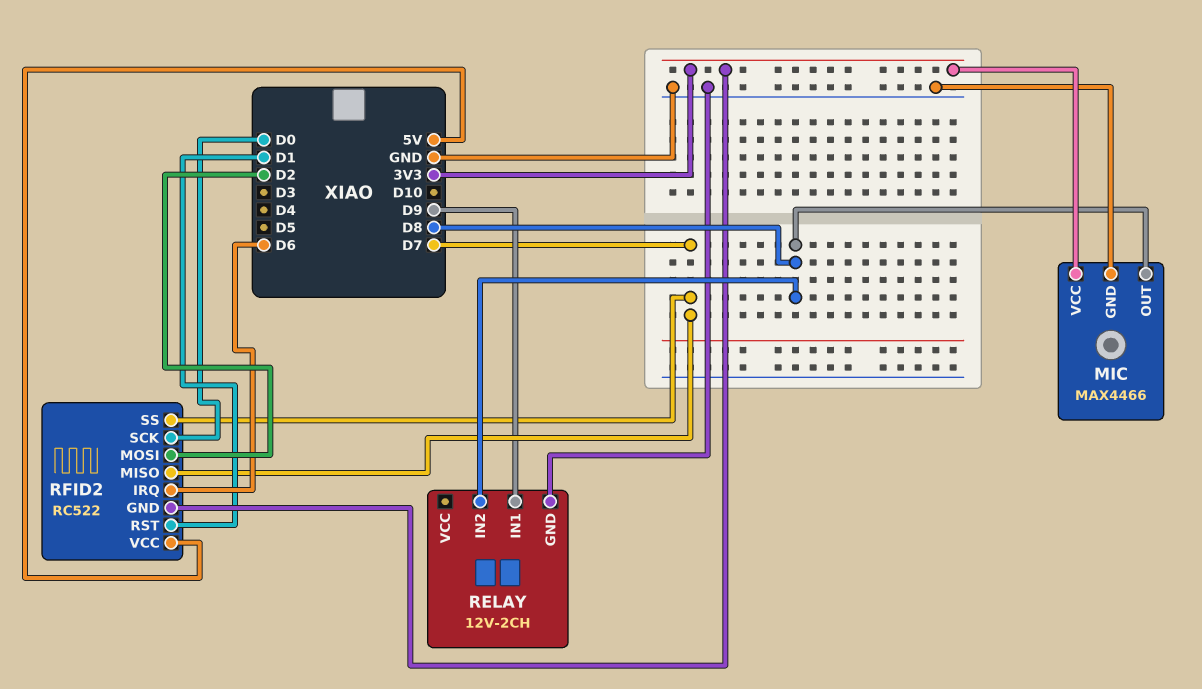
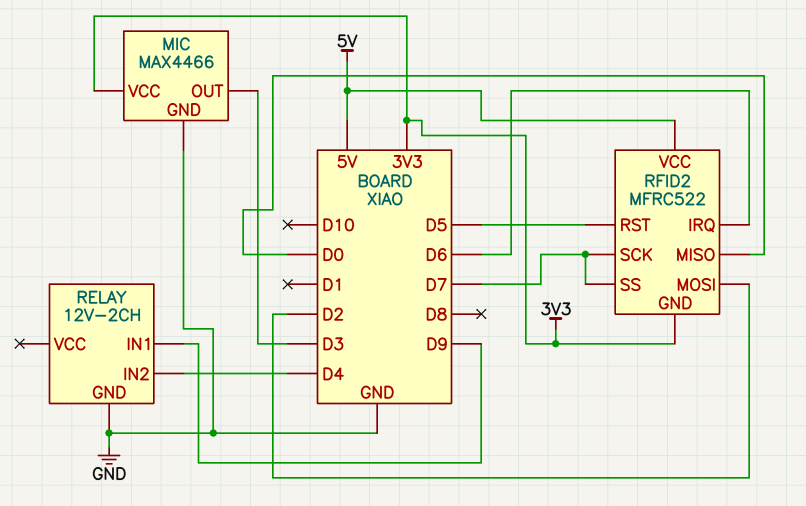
MIC pin OUT: D8 -> D3
RELAY pin IN2: D8 -> D4
RFID2: RC522 -> MFRC522
RFID2 pin MISO: D7 -> D0
RFID2 pin RST: D1 -> D5
RFID2 pin SCK: D0 -> D7

